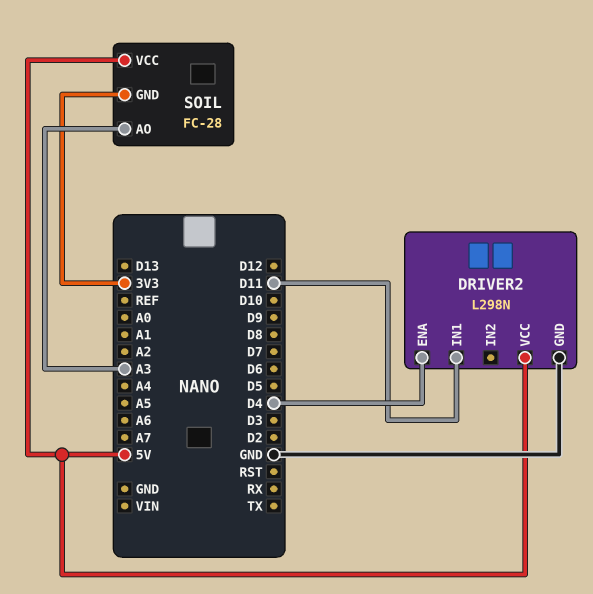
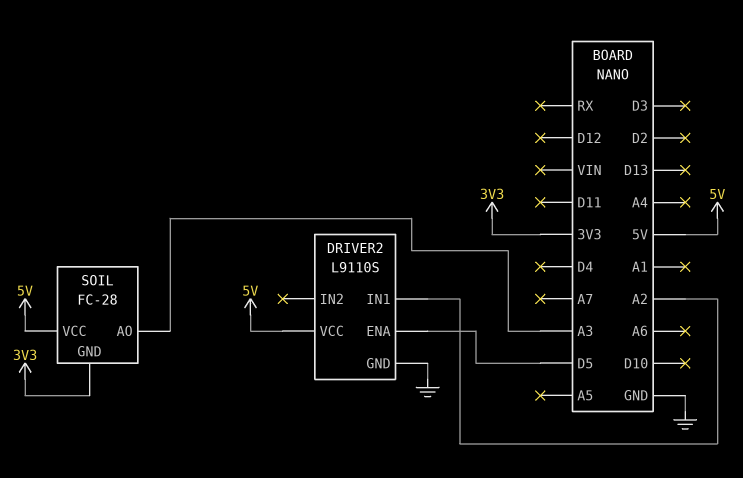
DRIVER2: L298N -> L9110S
DRIVER2 pin ENA: D4 -> D5
DRIVER2 pin IN1: D11 -> A2

